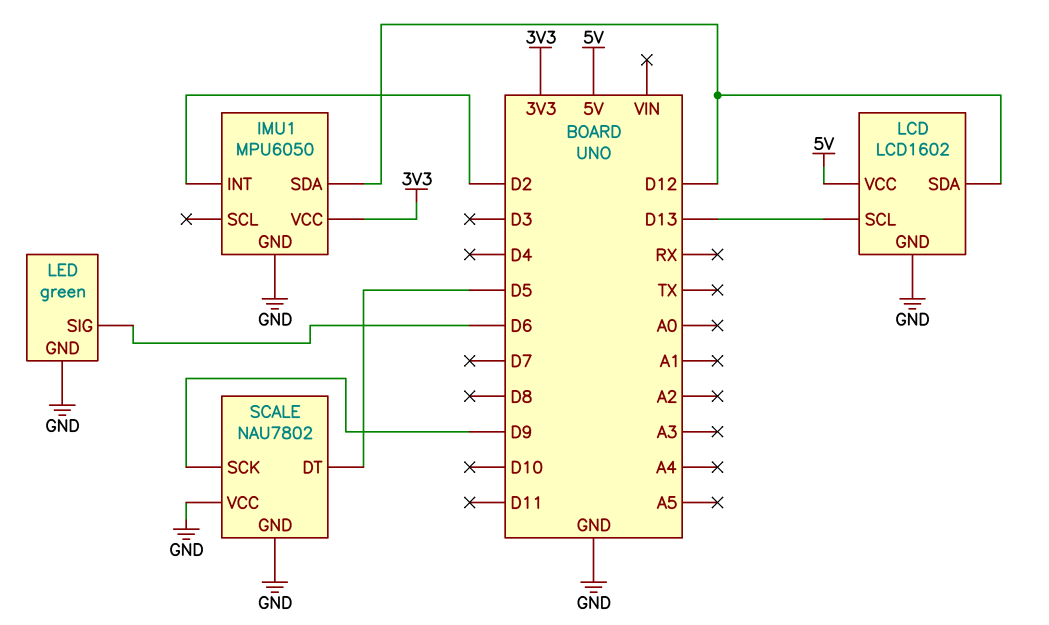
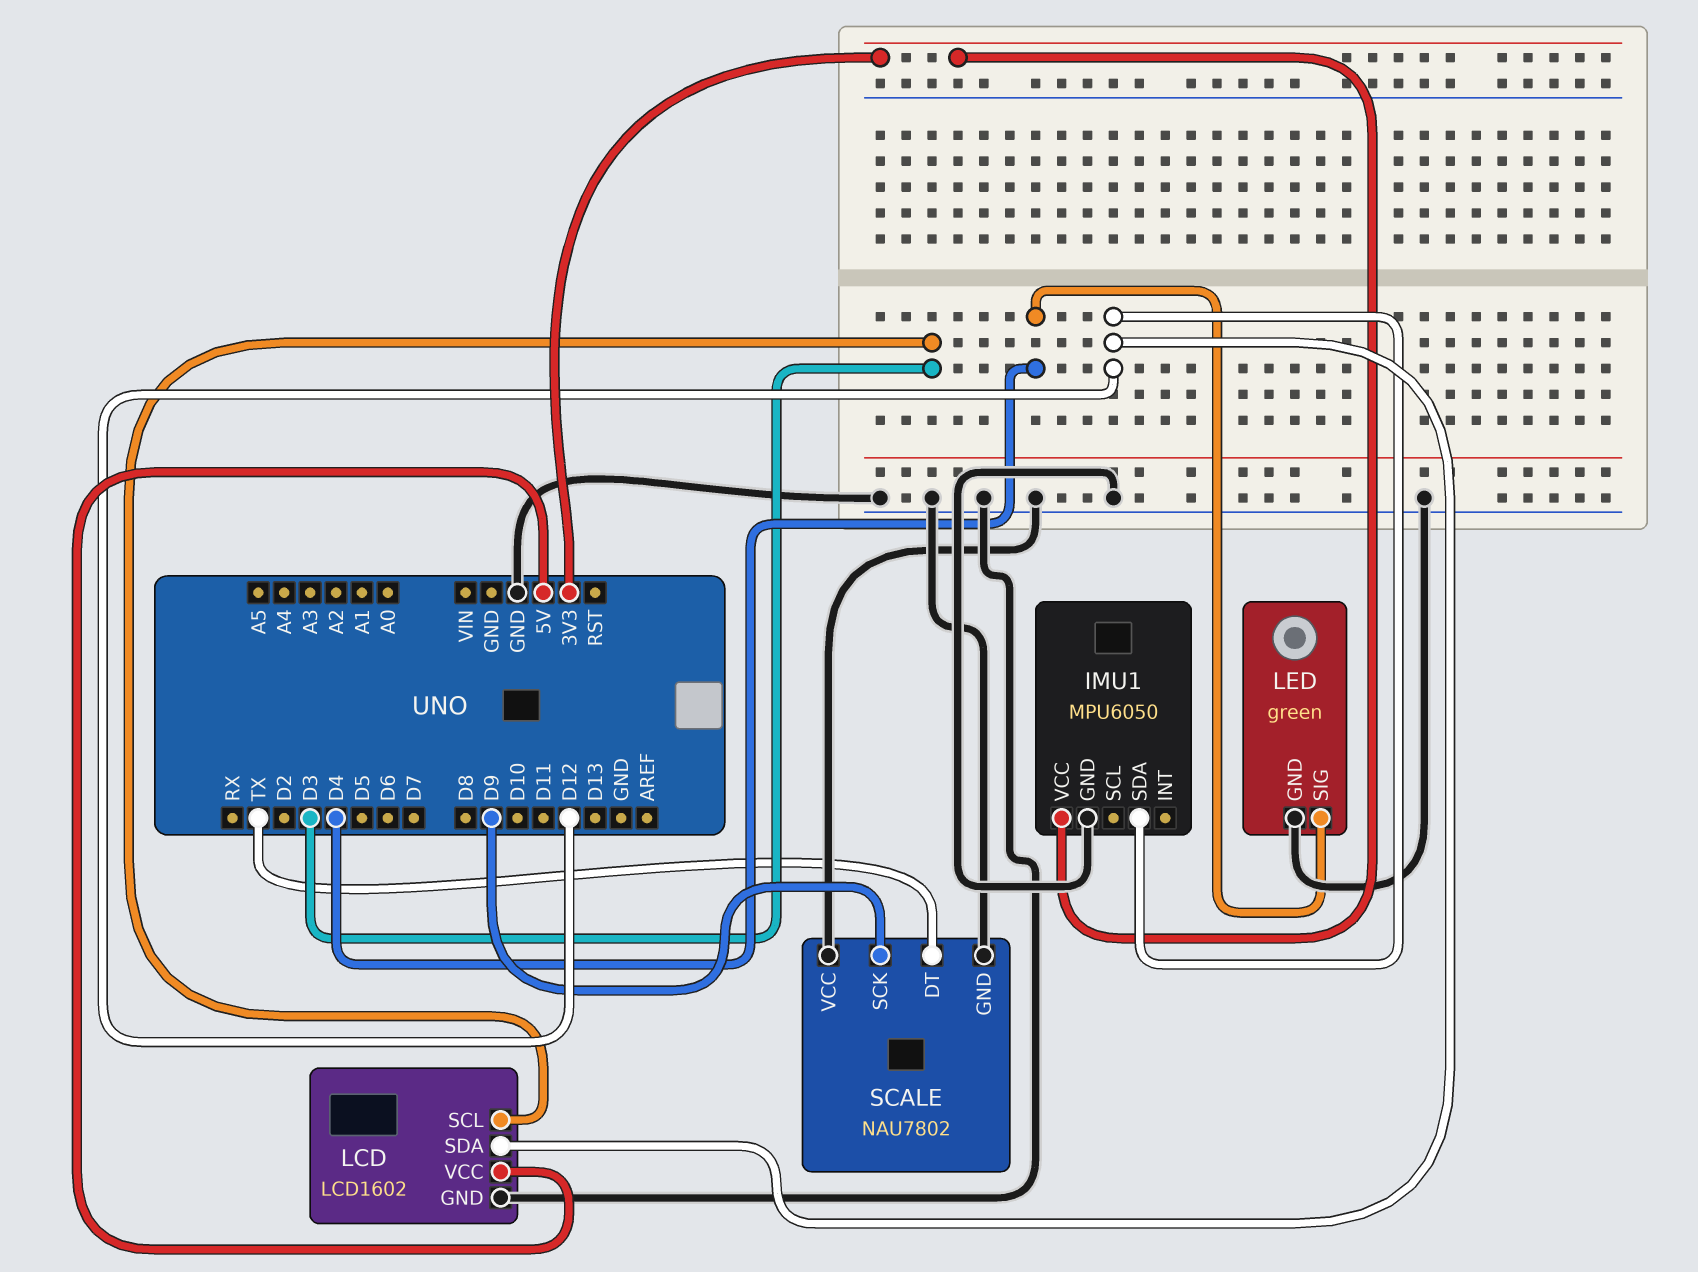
IMU1 pin INT: D2 -> none
LCD pin SCL: D13 -> D3
LED pin SIG: D6 -> D4
SCALE pin DT: D5 -> TX

